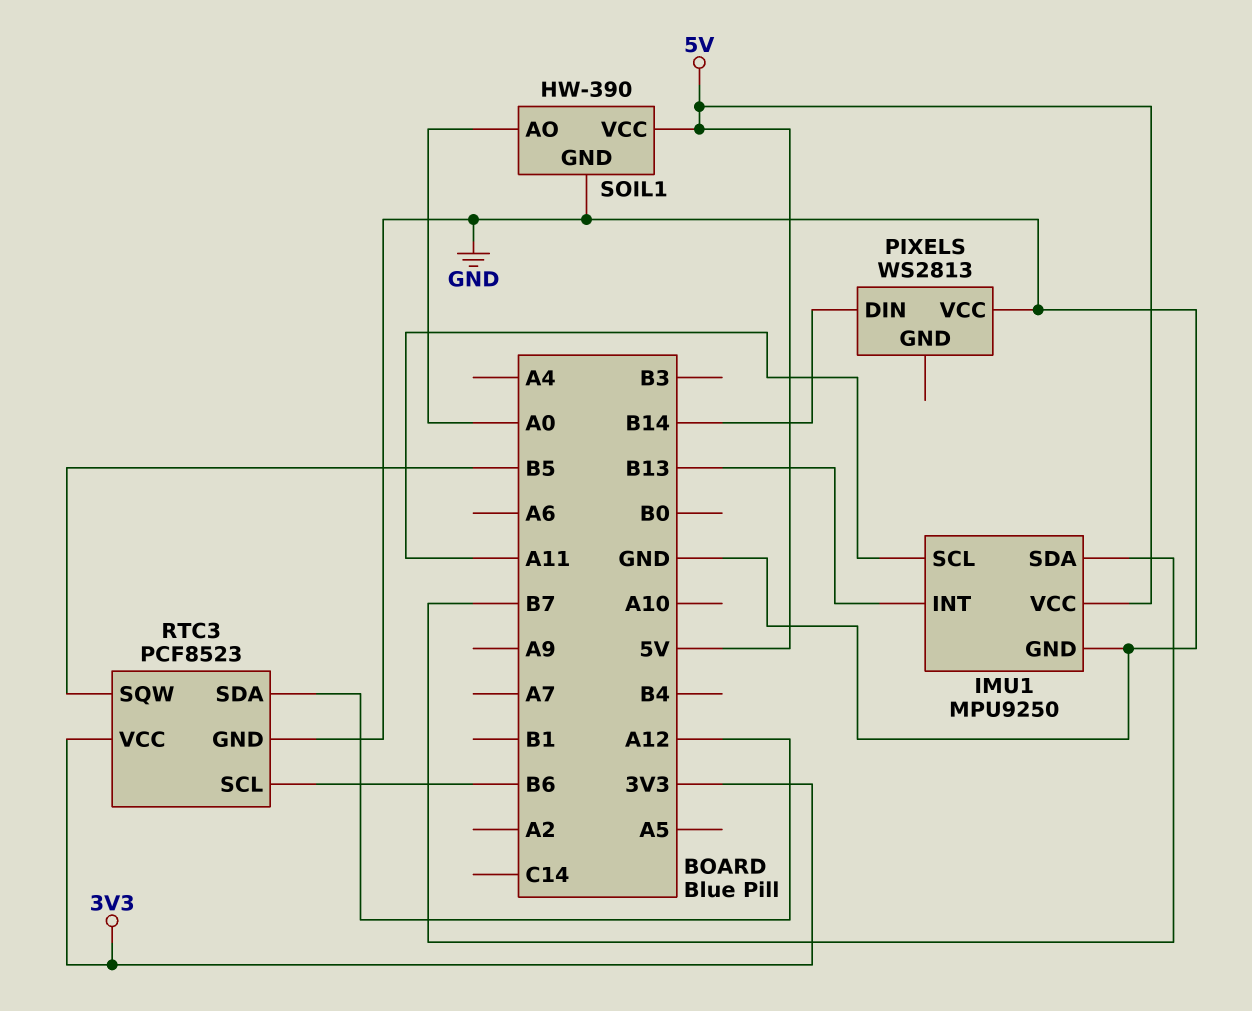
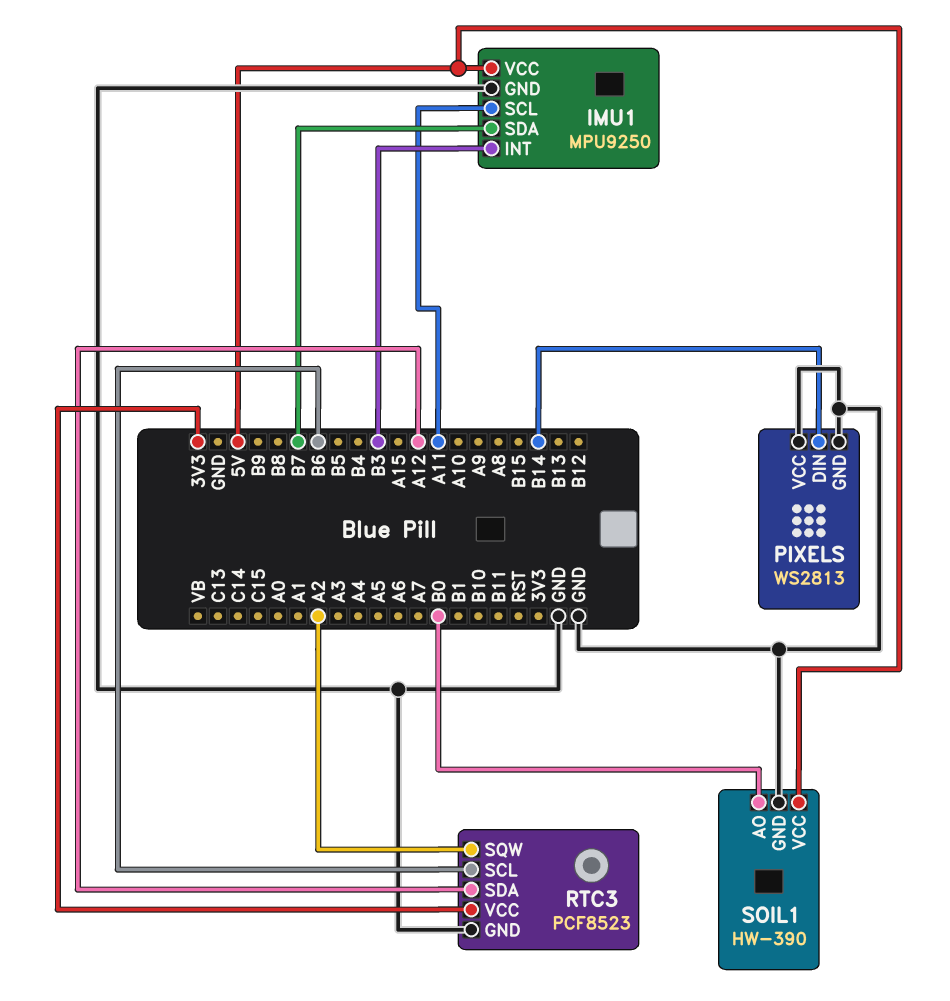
IMU1 pin INT: B13 -> B3
PIXELS pin GND: none -> GND
RTC3 pin SQW: B5 -> A2
SOIL1 pin AO: A0 -> B0

